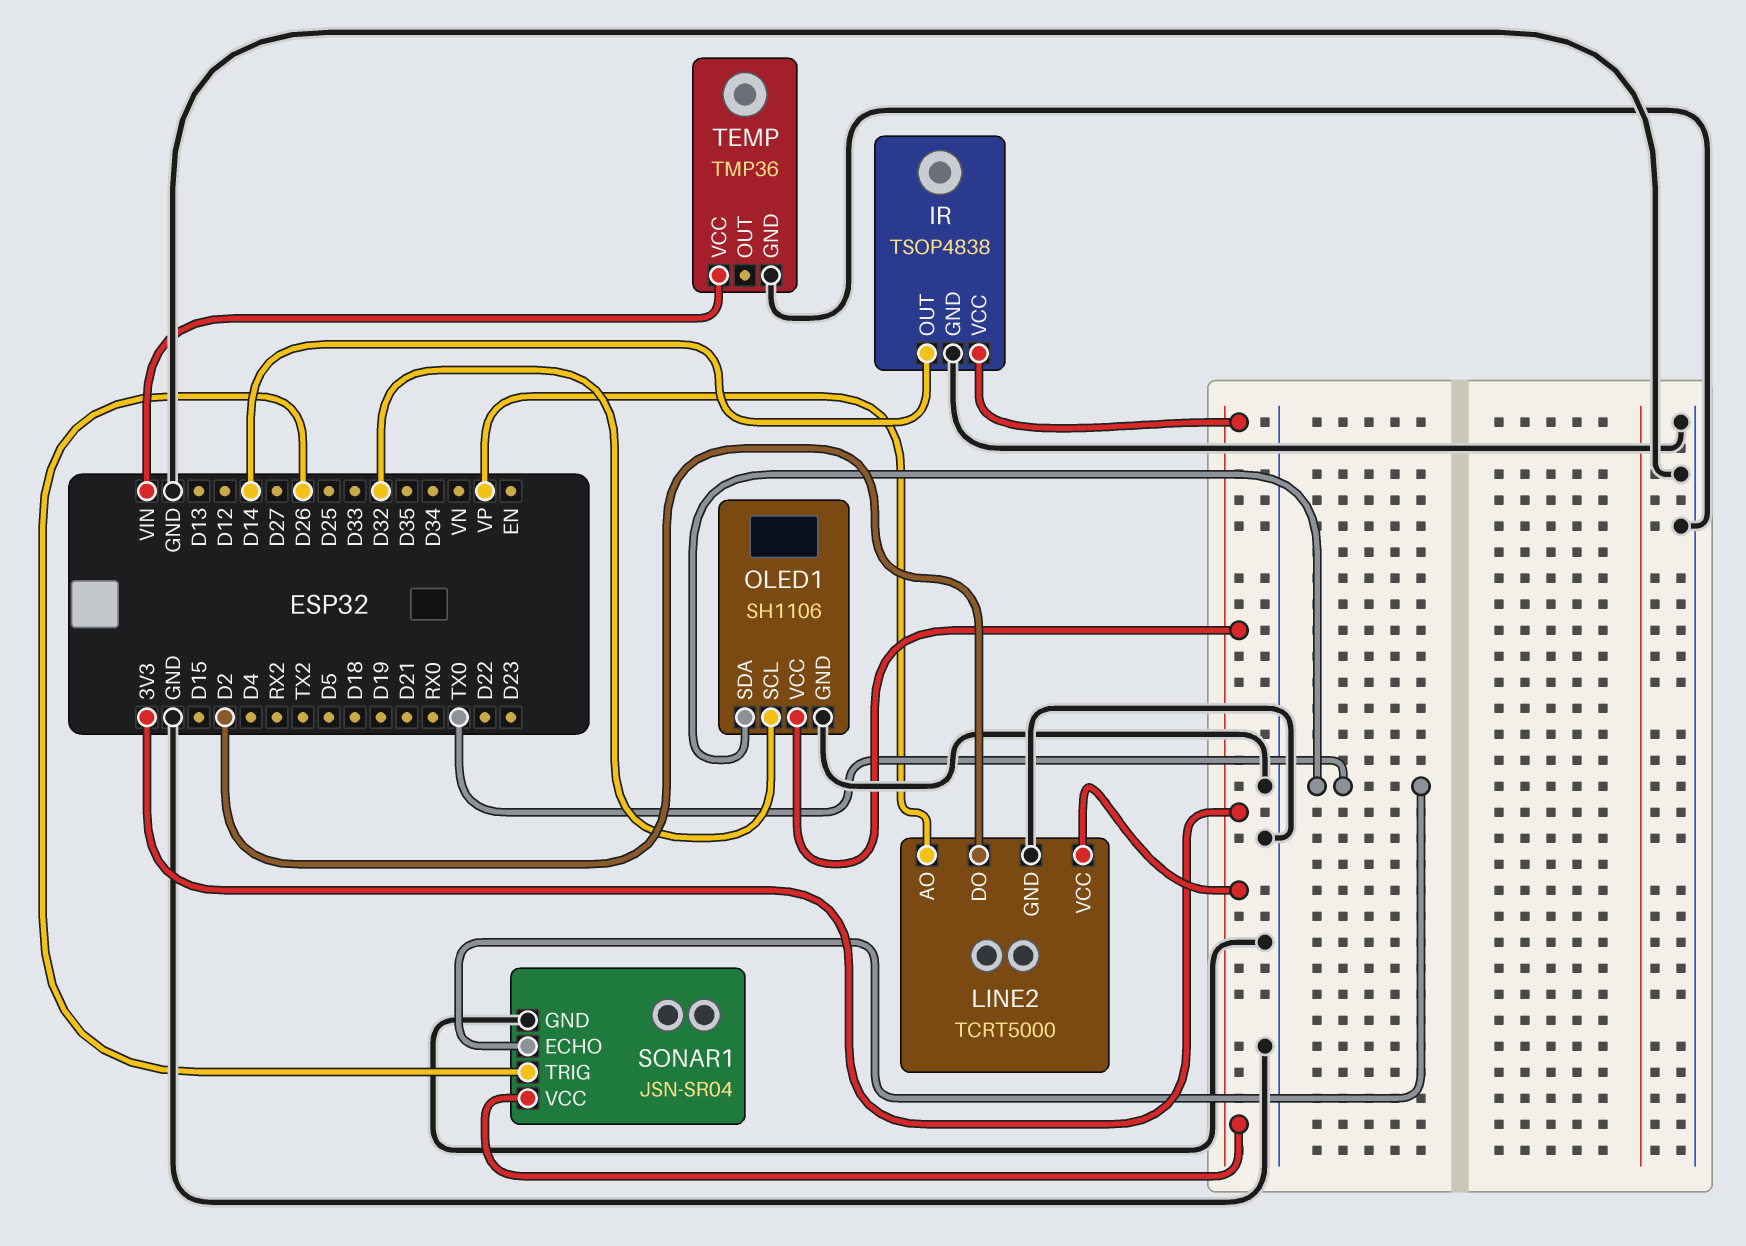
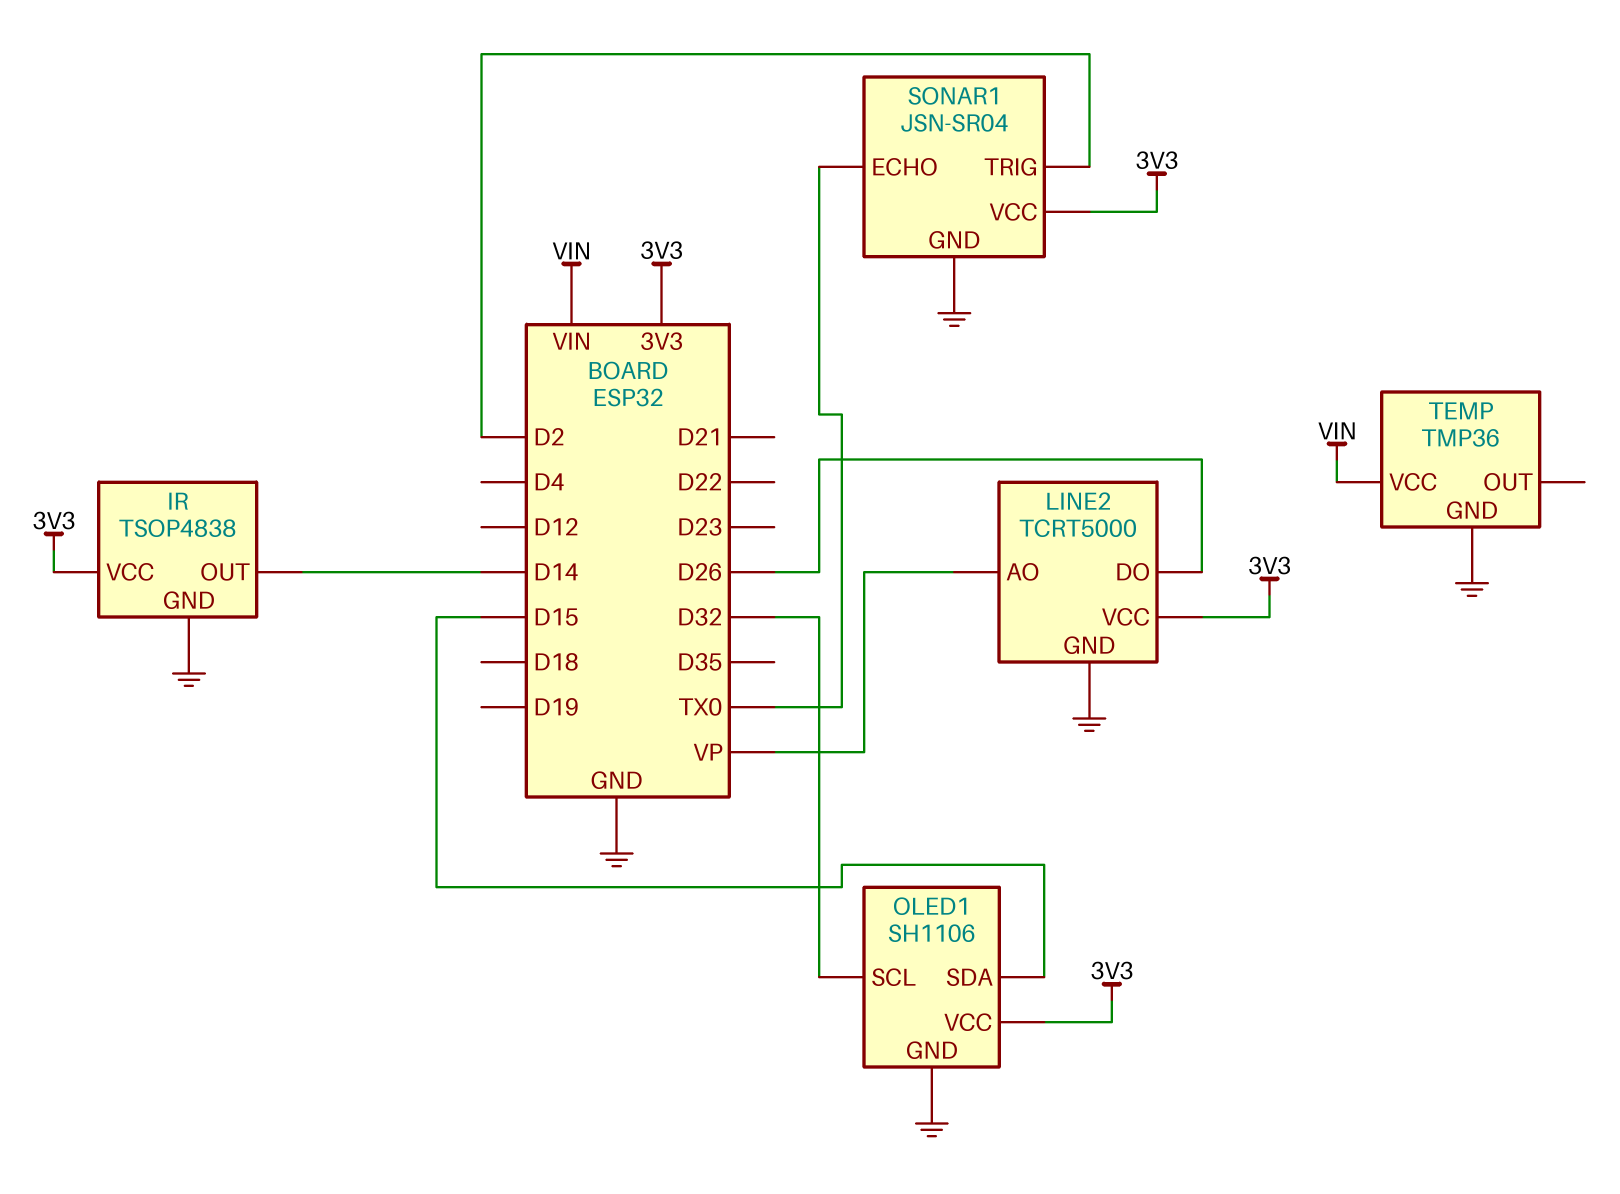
LINE2 pin DO: D2 -> D26
OLED1 pin SDA: TX0 -> D15
SONAR1 pin TRIG: D26 -> D2

